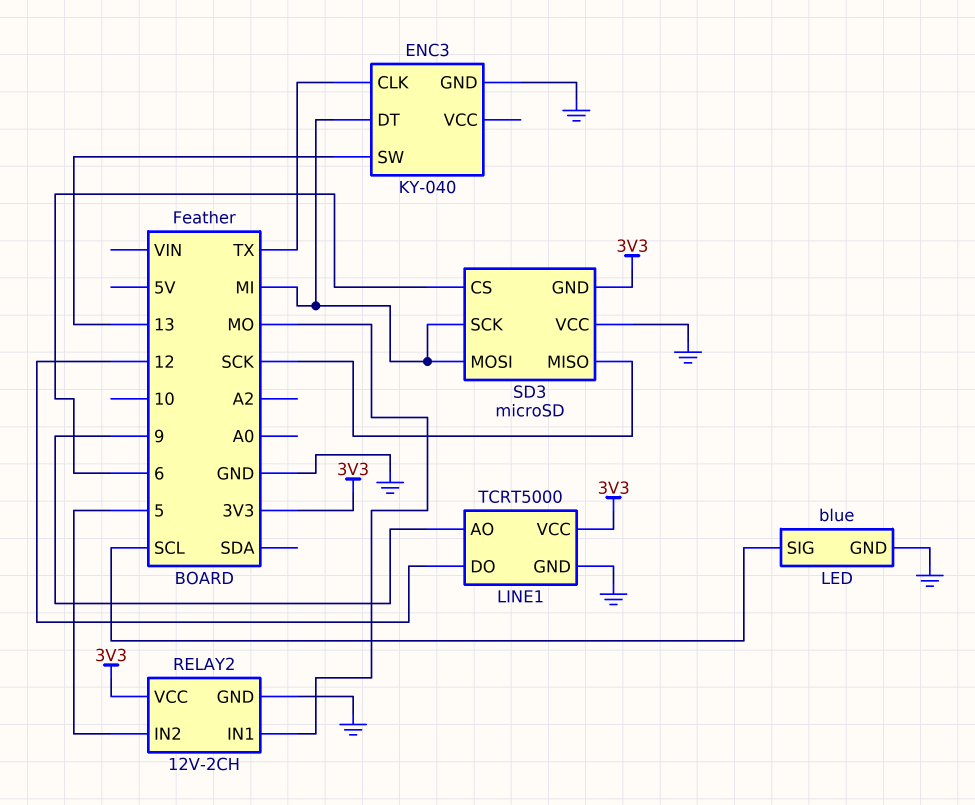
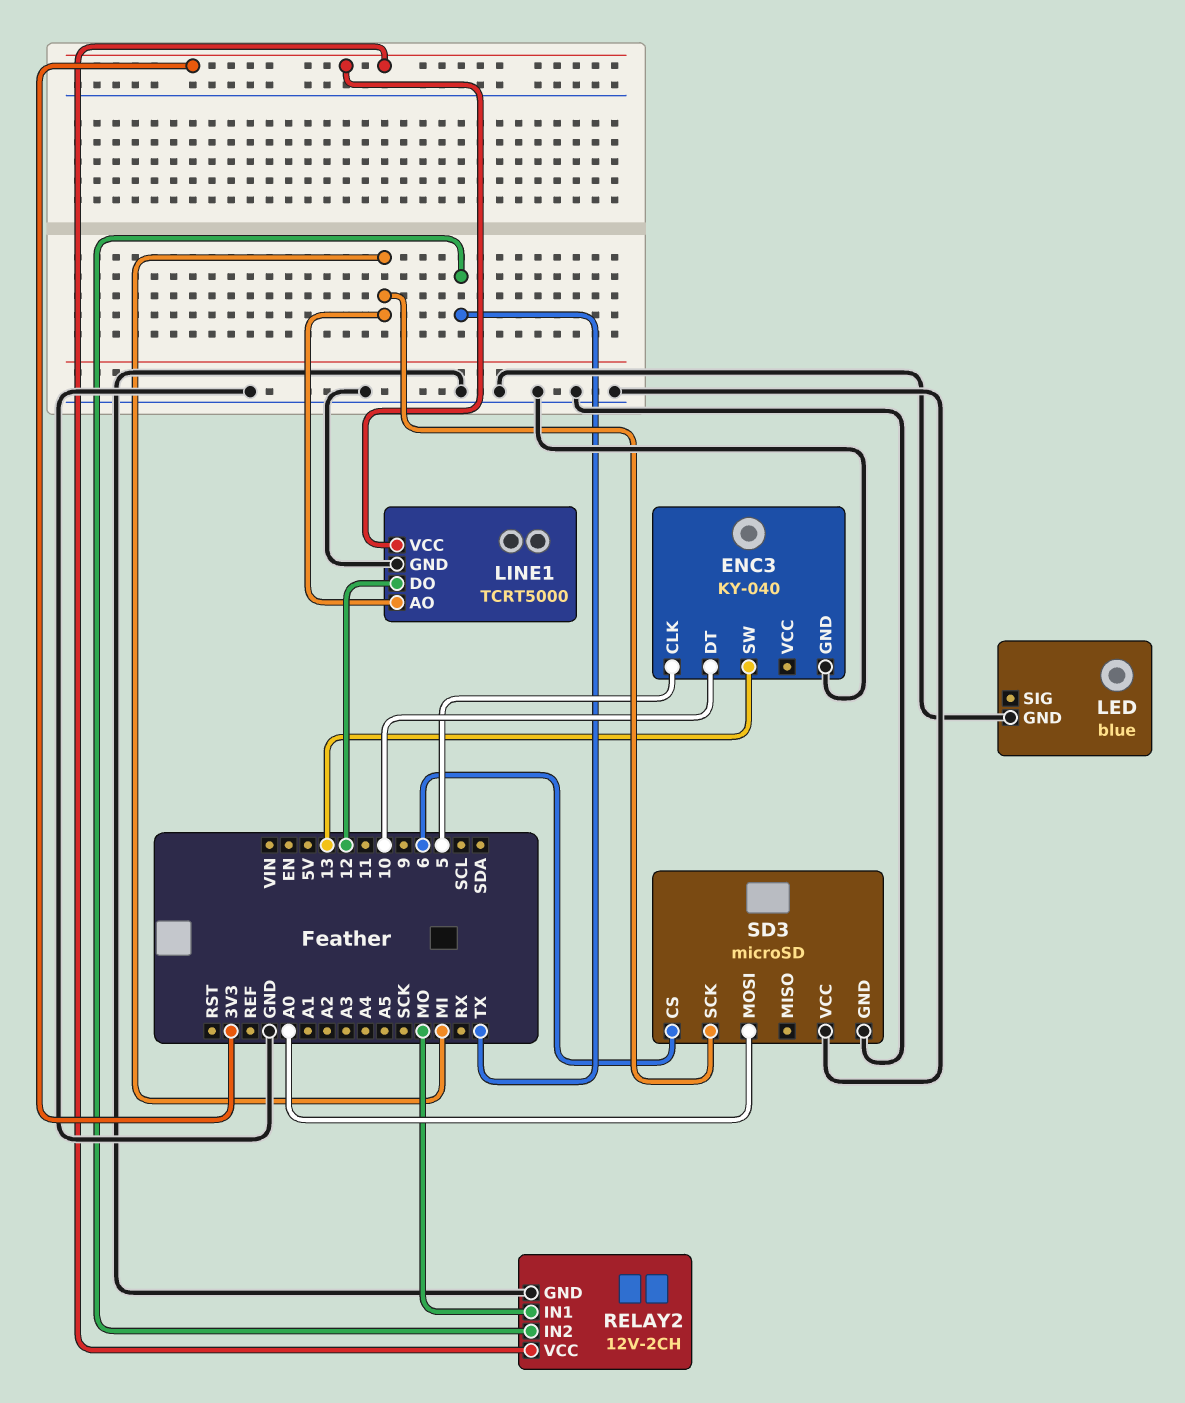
ENC3 pin CLK: TX -> 5
ENC3 pin DT: MI -> 10
LED pin SIG: SCL -> none
LINE1 pin AO: 9 -> MI
RELAY2 pin IN2: 5 -> TX
SD3 pin GND: 3V3 -> GND
SD3 pin MISO: SCK -> none
SD3 pin MOSI: MI -> A0

